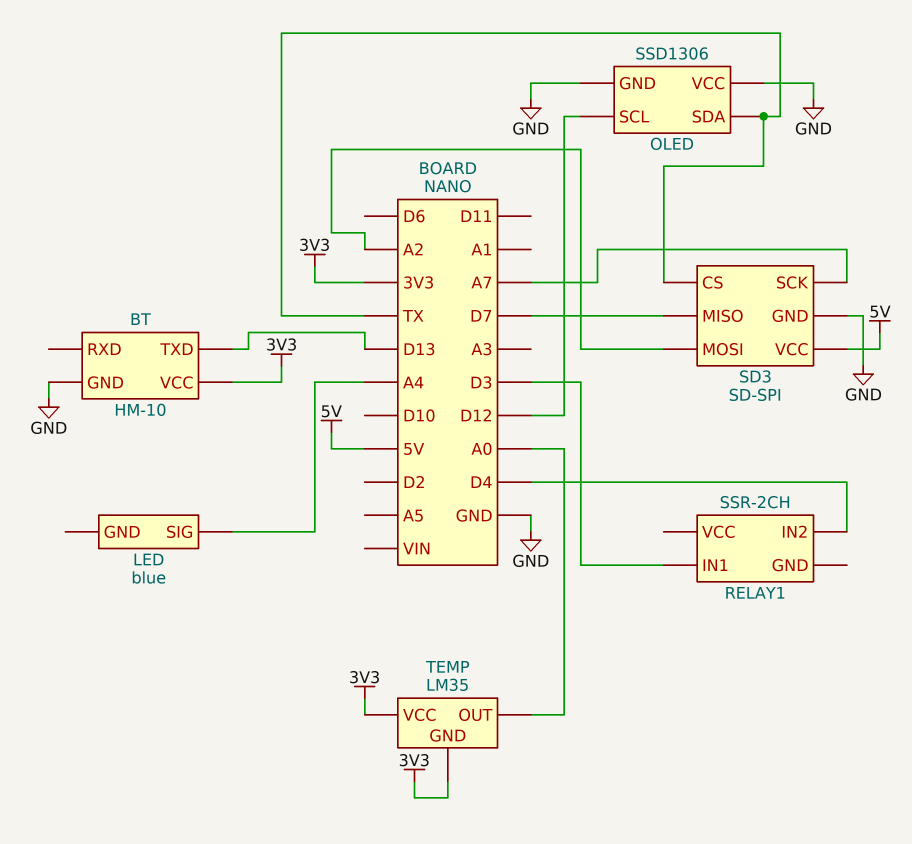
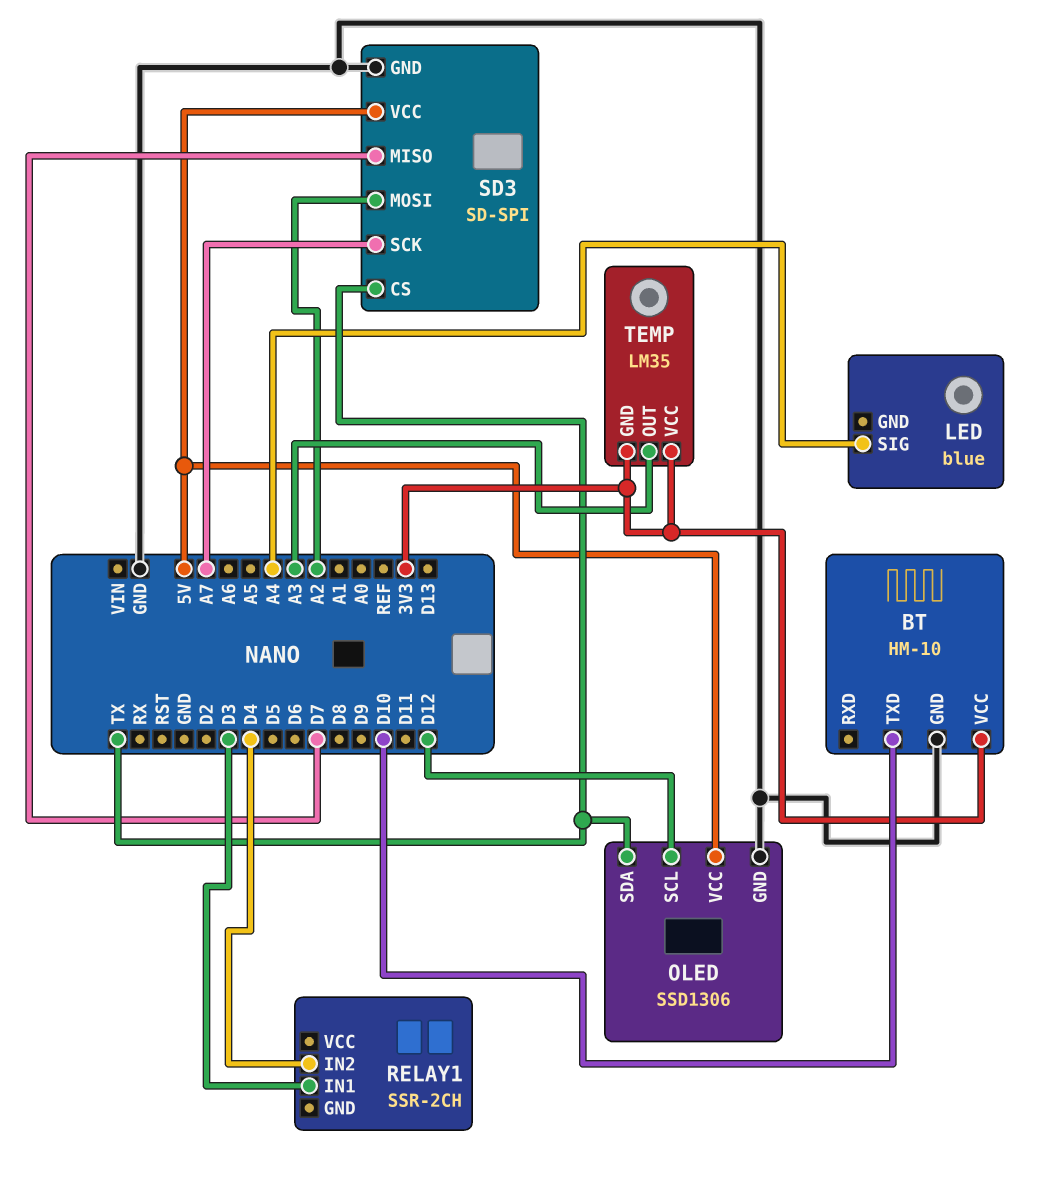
BT pin TXD: D13 -> D10
OLED pin VCC: GND -> 5V
TEMP pin OUT: A0 -> A3

